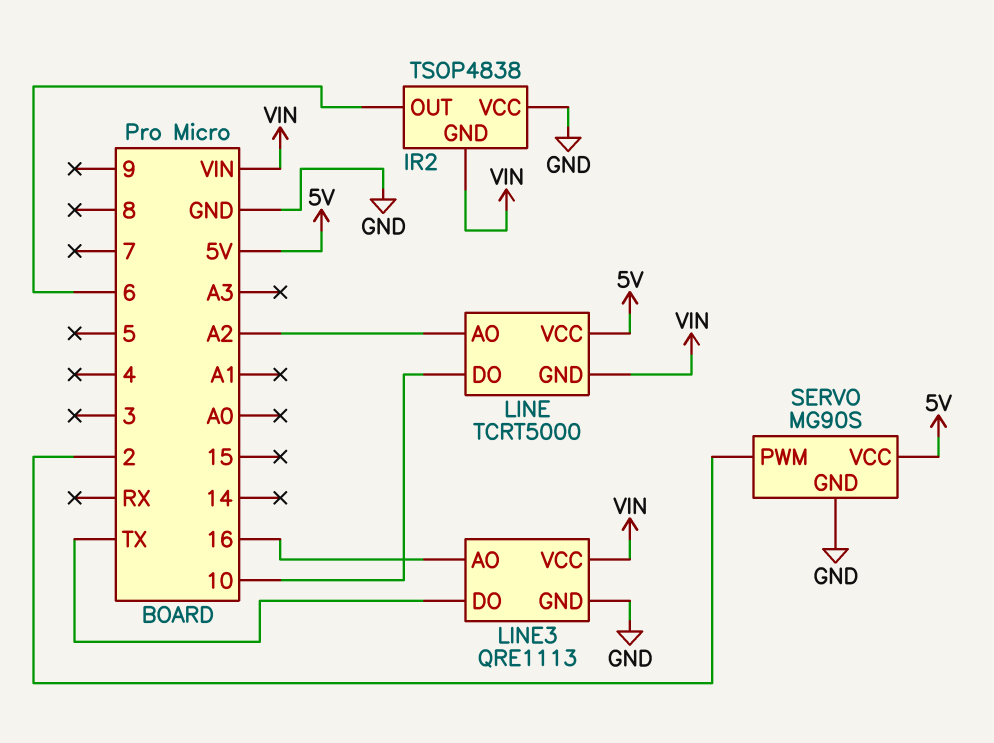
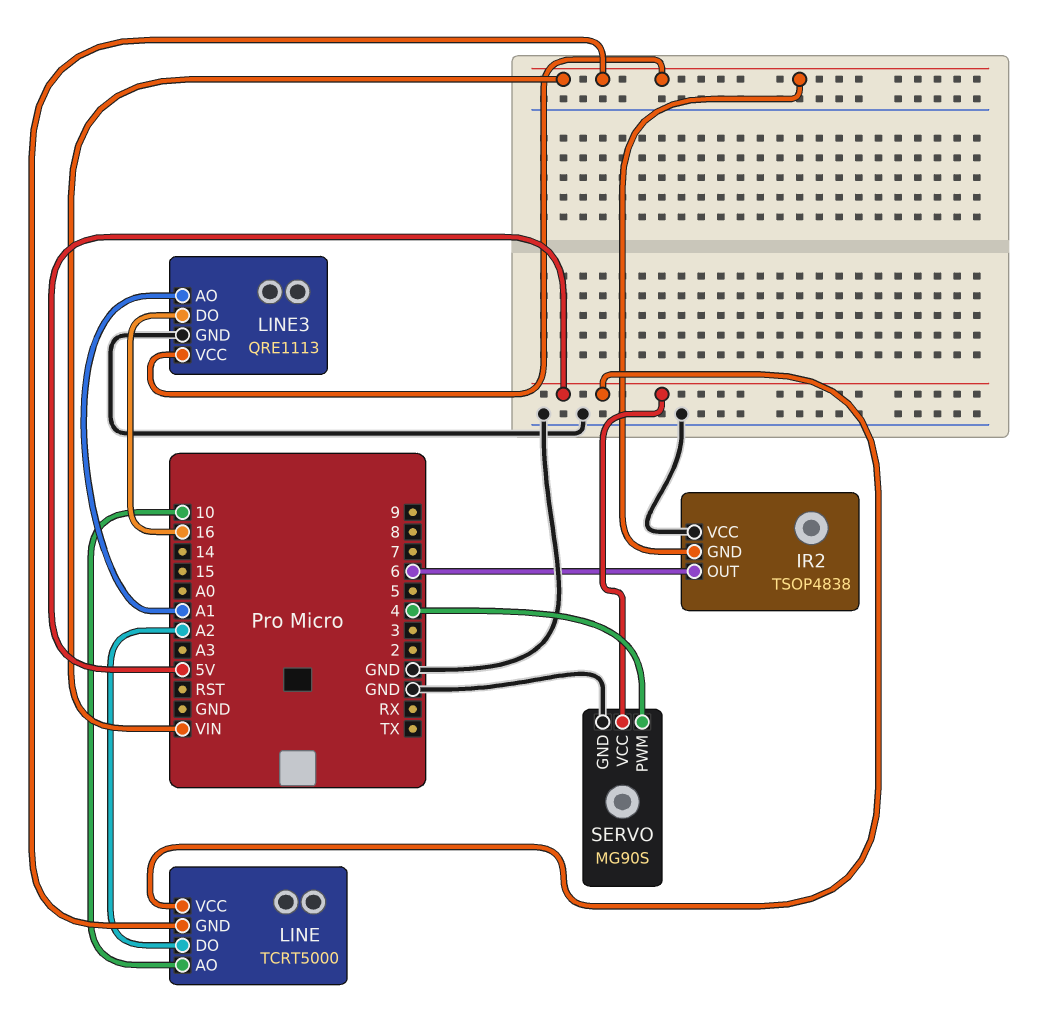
LINE pin AO: A2 -> 10
LINE pin DO: 10 -> A2
LINE3 pin AO: 16 -> A1
LINE3 pin DO: TX -> 16
SERVO pin PWM: 2 -> 4

